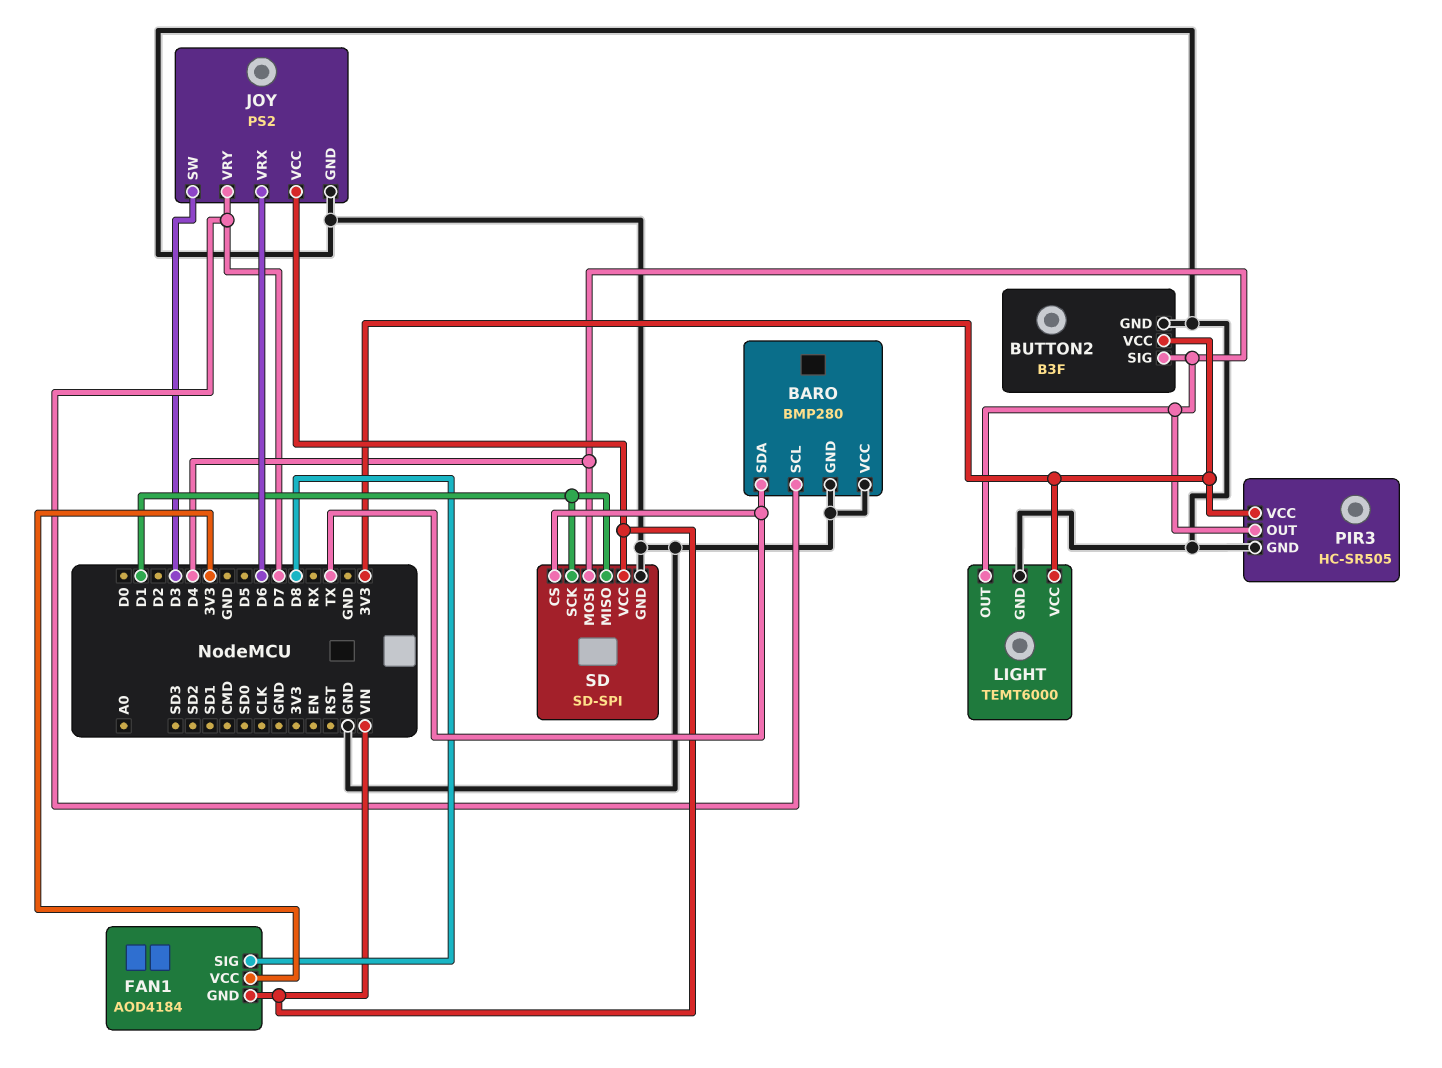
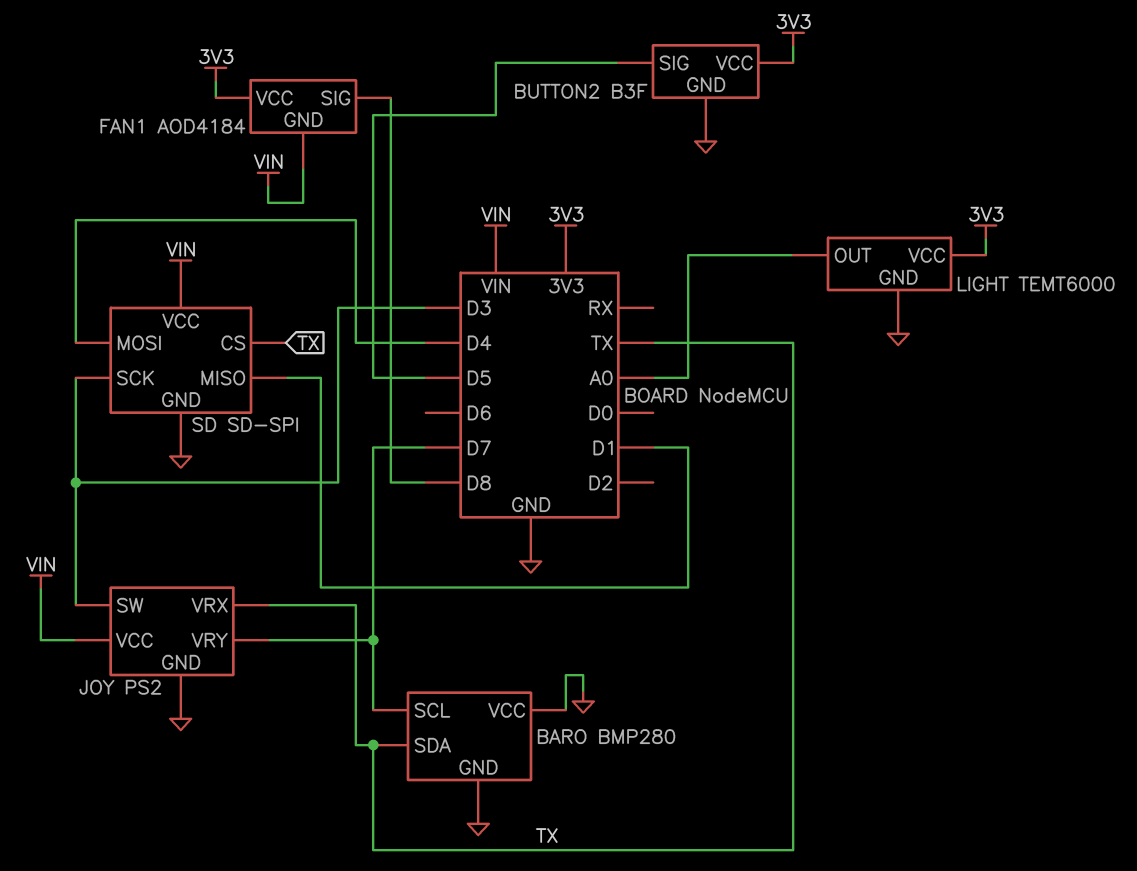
BUTTON2 pin SIG: D4 -> D5
JOY pin VRX: D6 -> TX
LIGHT pin OUT: D4 -> A0
PIR3: HC-SR505 -> none
PIR3 pin GND: GND -> none
PIR3 pin OUT: D4 -> none
PIR3 pin VCC: 3V3 -> none
SD pin SCK: D1 -> D3

